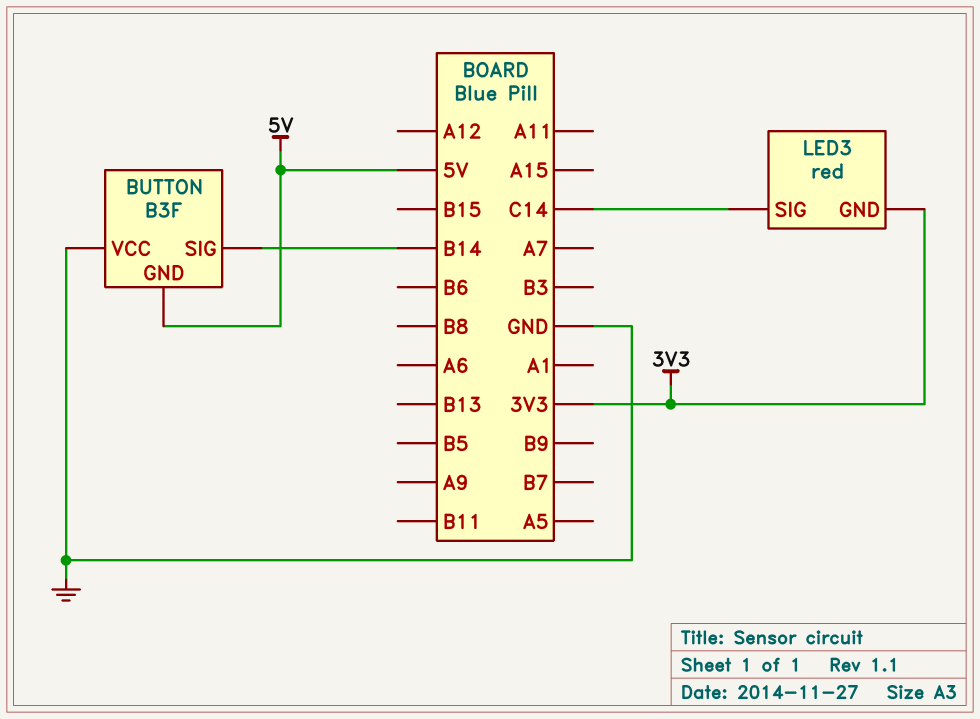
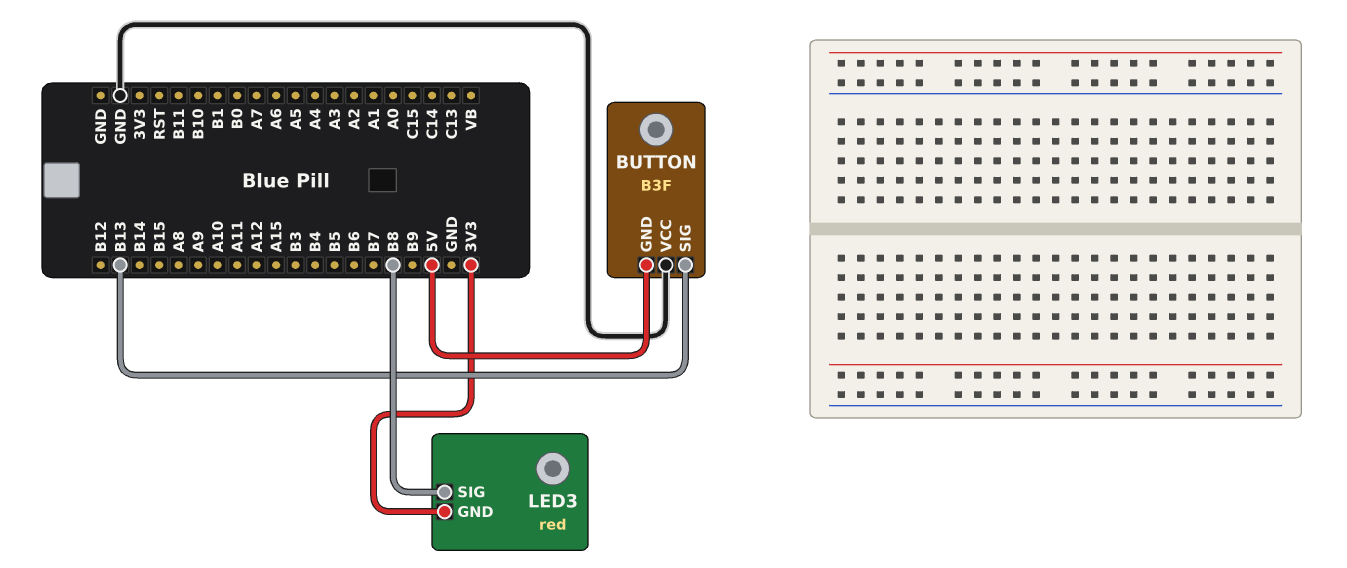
BUTTON pin SIG: B14 -> B13
LED3 pin SIG: C14 -> B8

